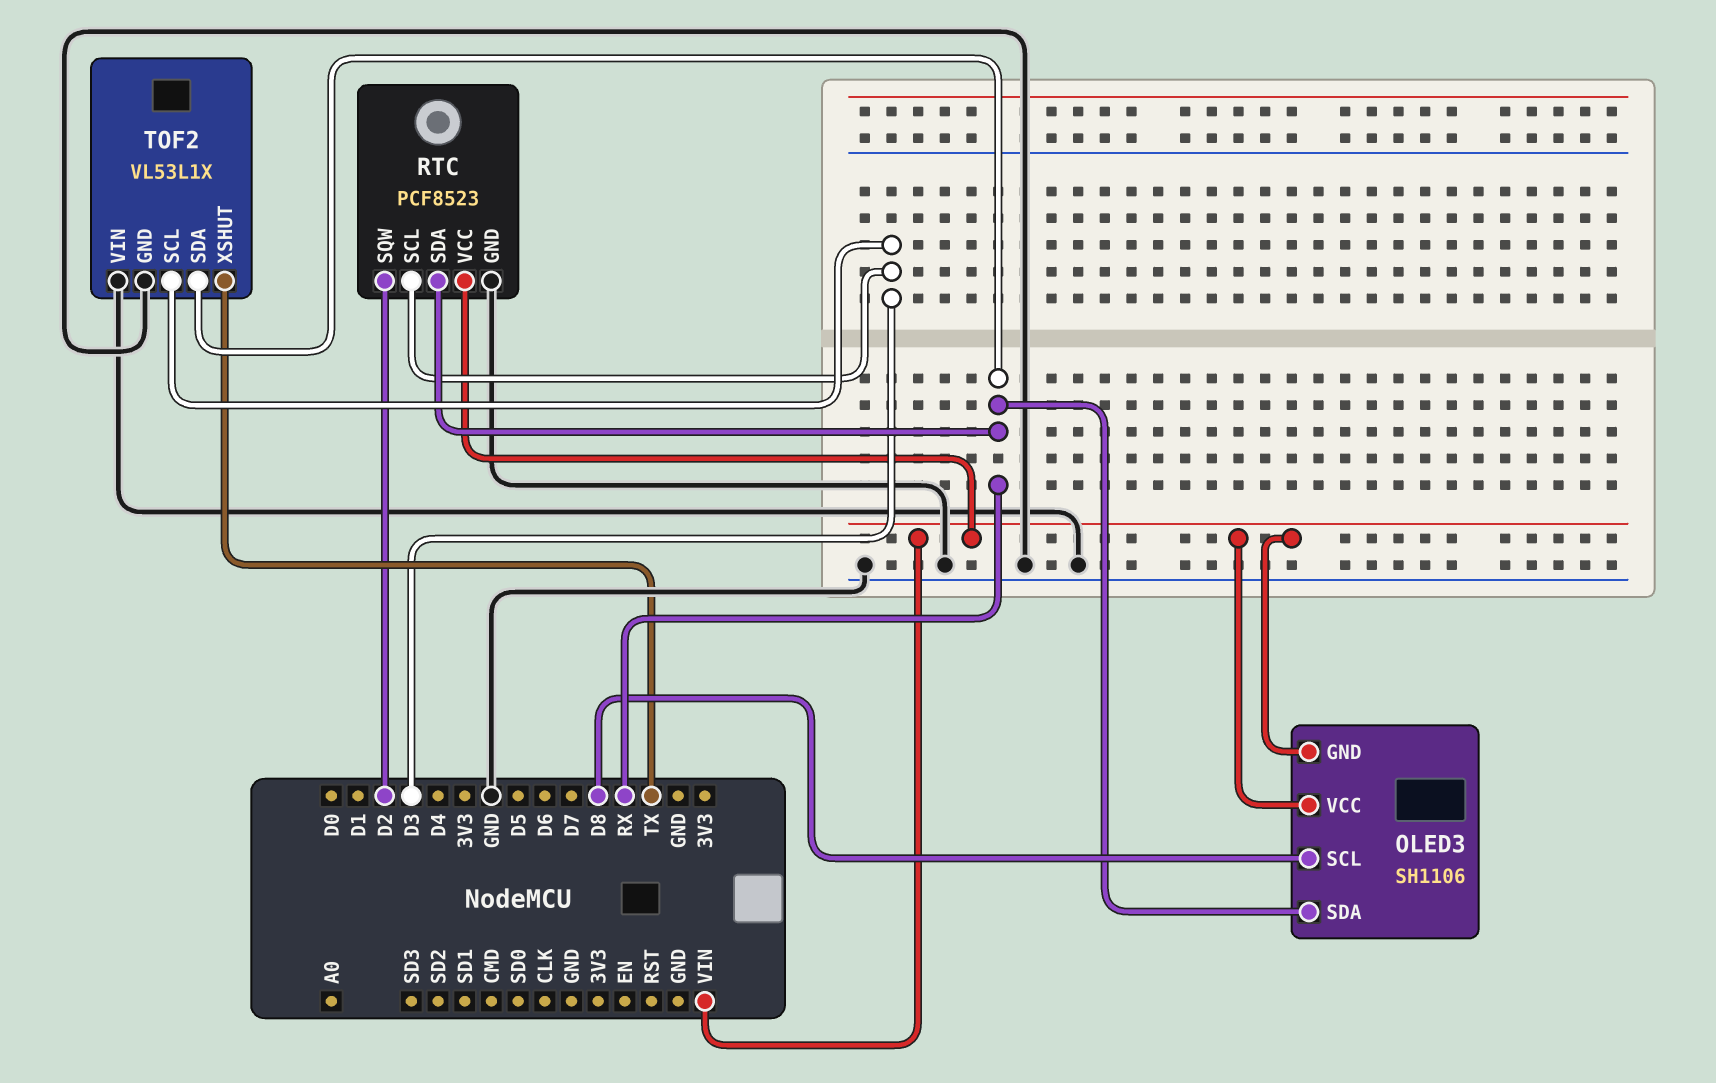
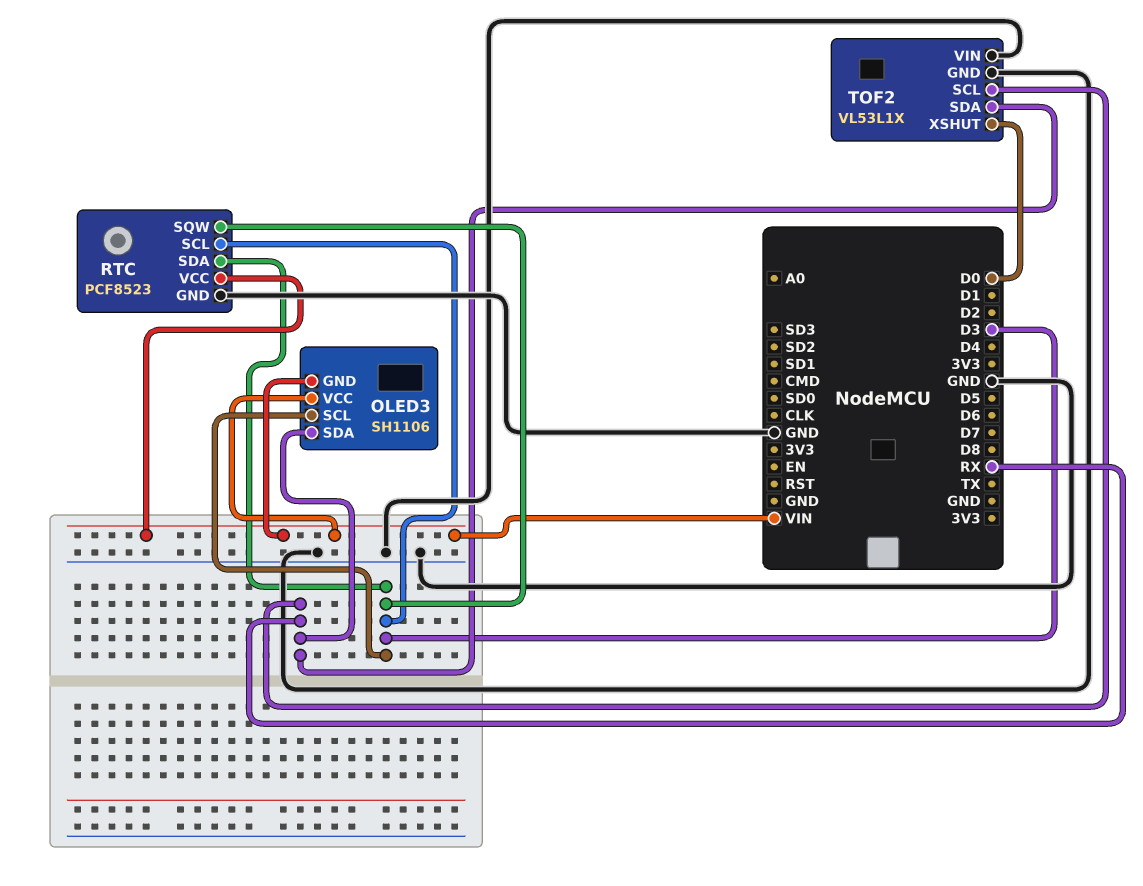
OLED3 pin SCL: D8 -> D3
RTC pin SDA: RX -> D3
RTC pin SQW: D2 -> D3
TOF2 pin SCL: D3 -> RX
TOF2 pin XSHUT: TX -> D0

